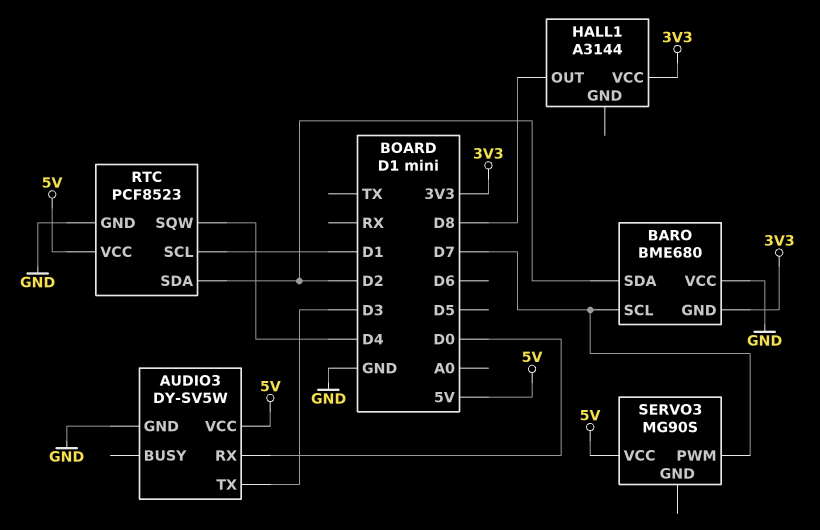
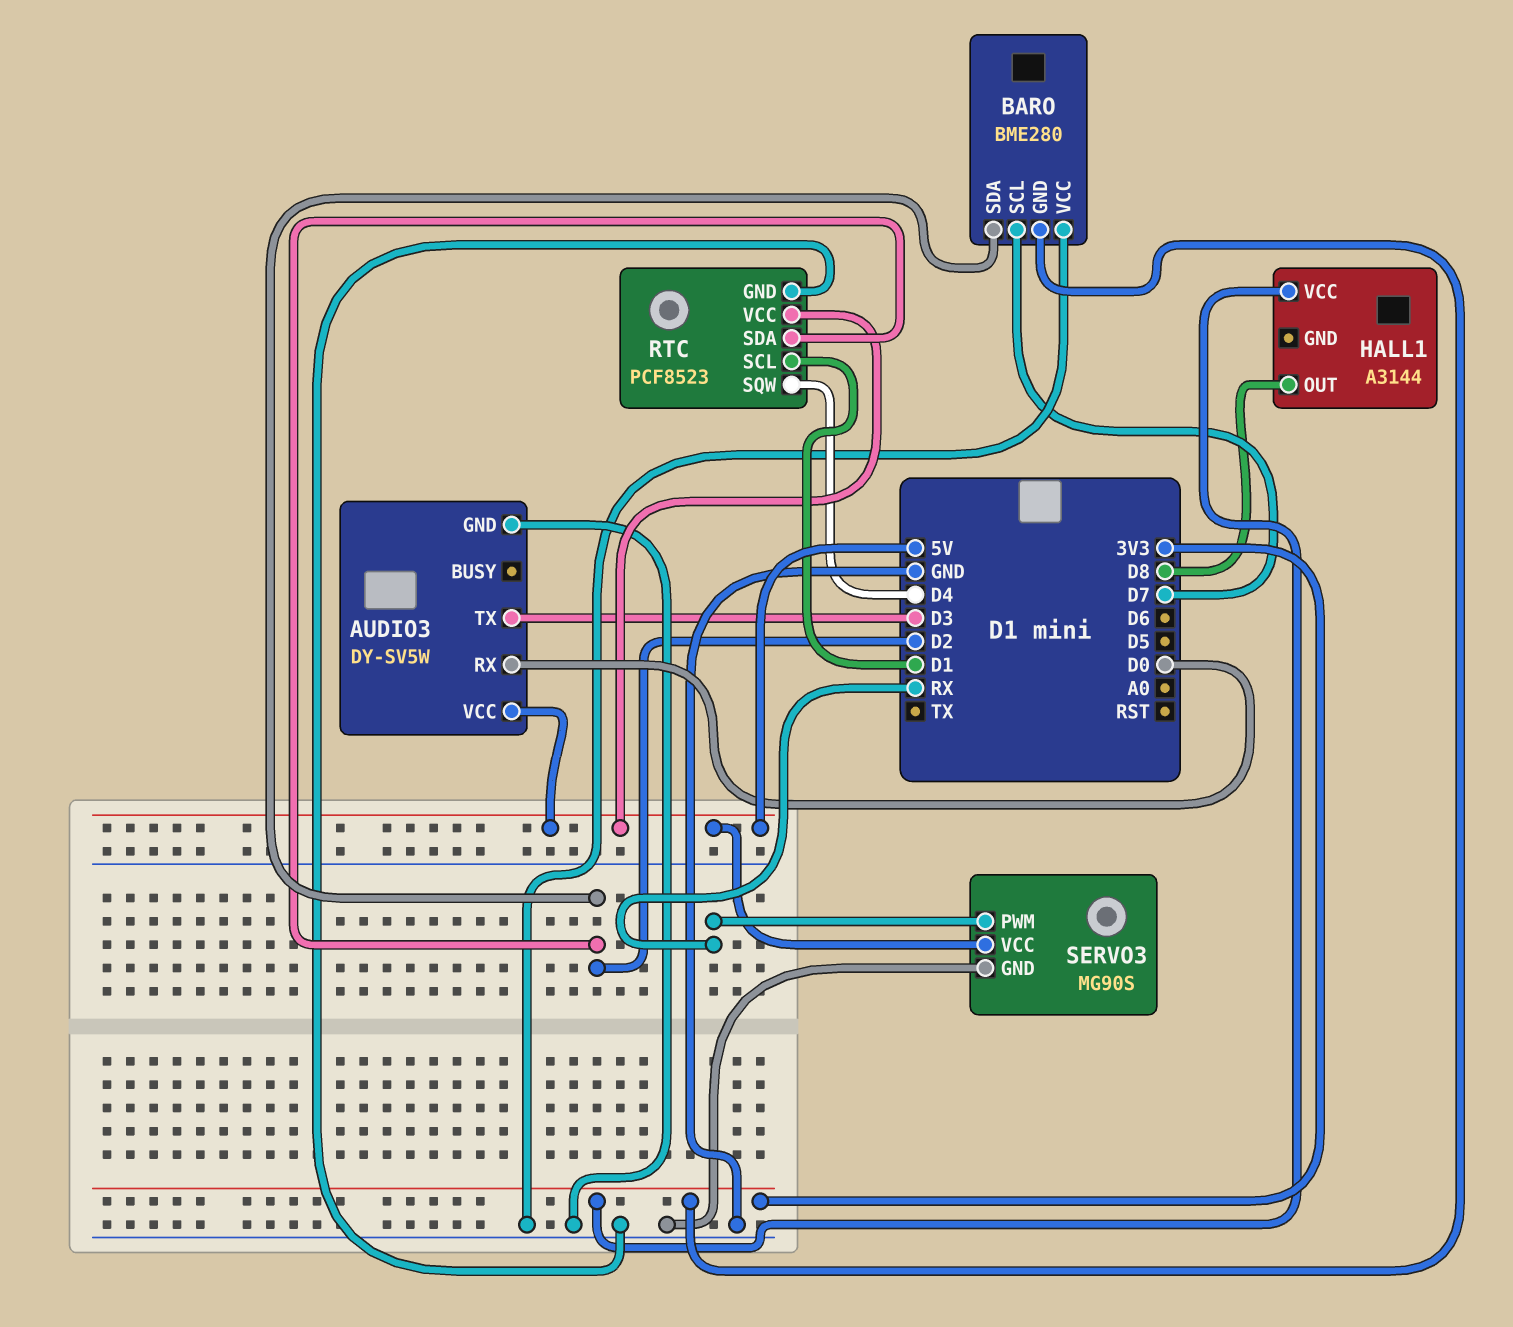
BARO: BME680 -> BME280
SERVO3 pin GND: none -> GND
SERVO3 pin PWM: D7 -> RX

